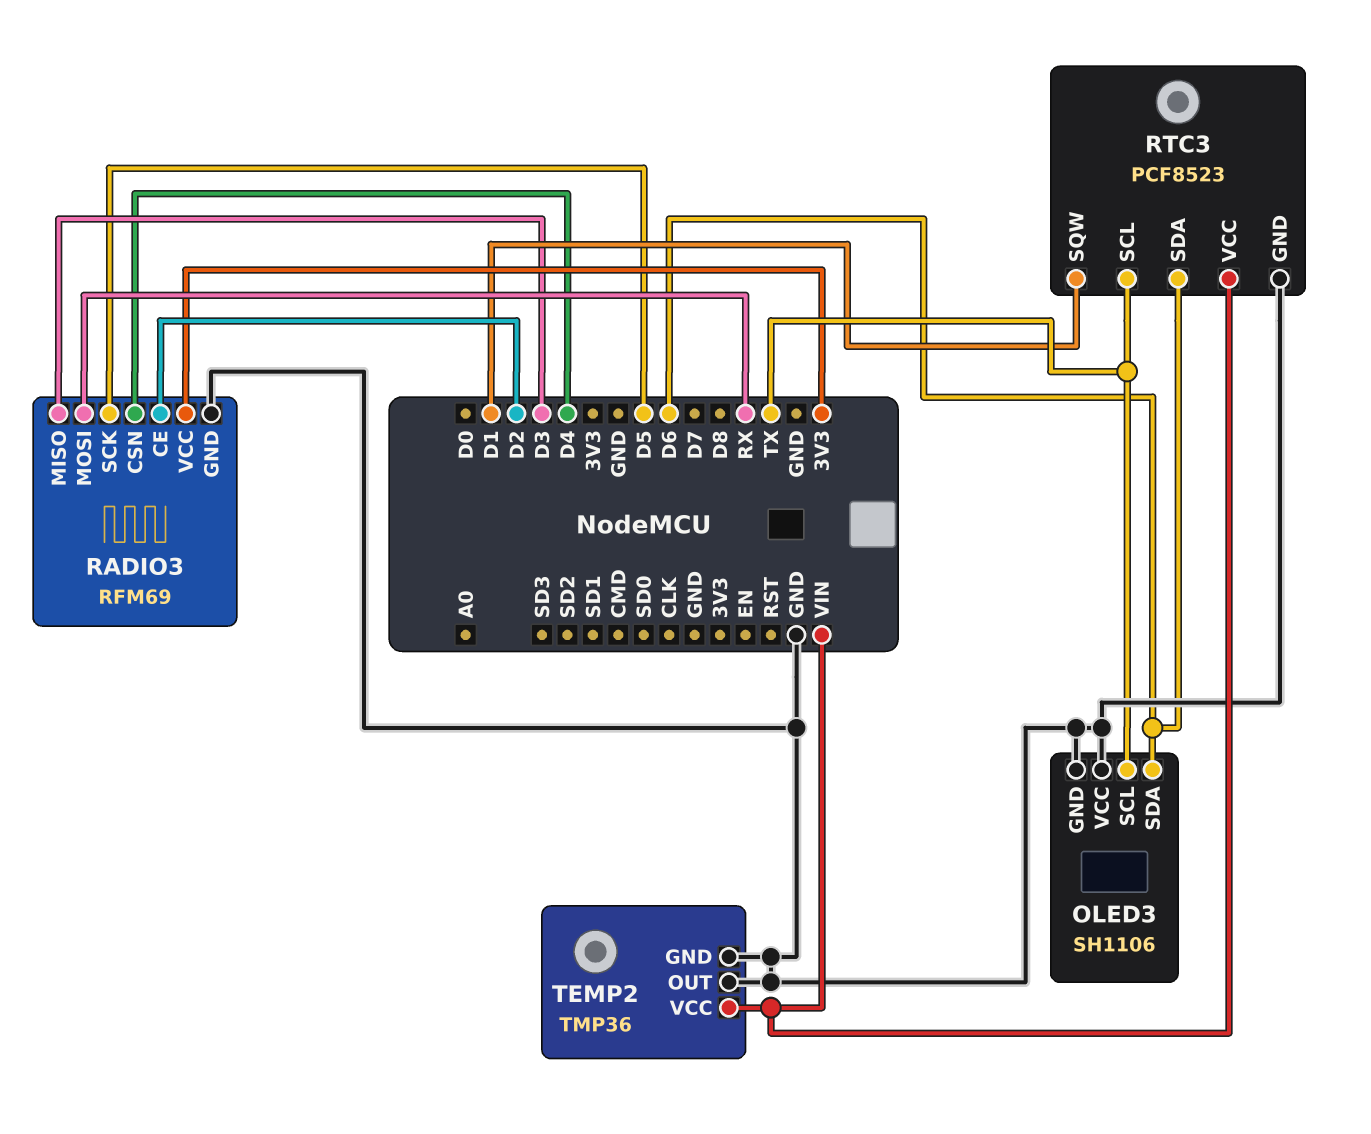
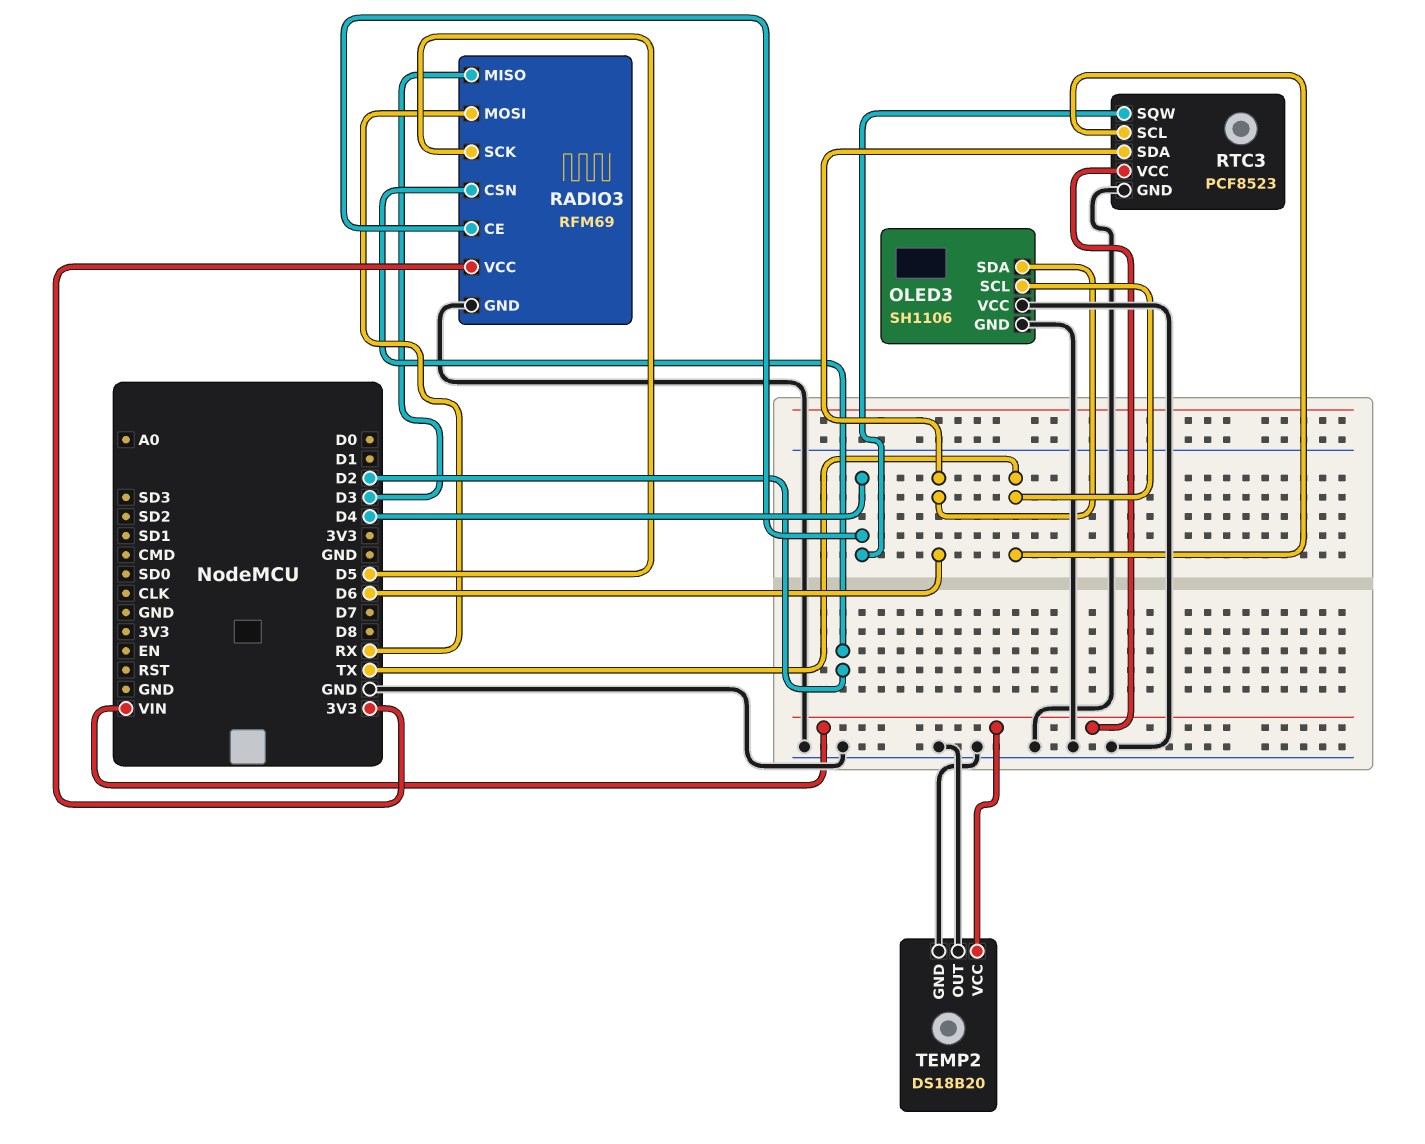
RADIO3 pin CE: D2 -> D4
RADIO3 pin CSN: D4 -> D2
RTC3 pin SQW: D1 -> D4
TEMP2: TMP36 -> DS18B20

